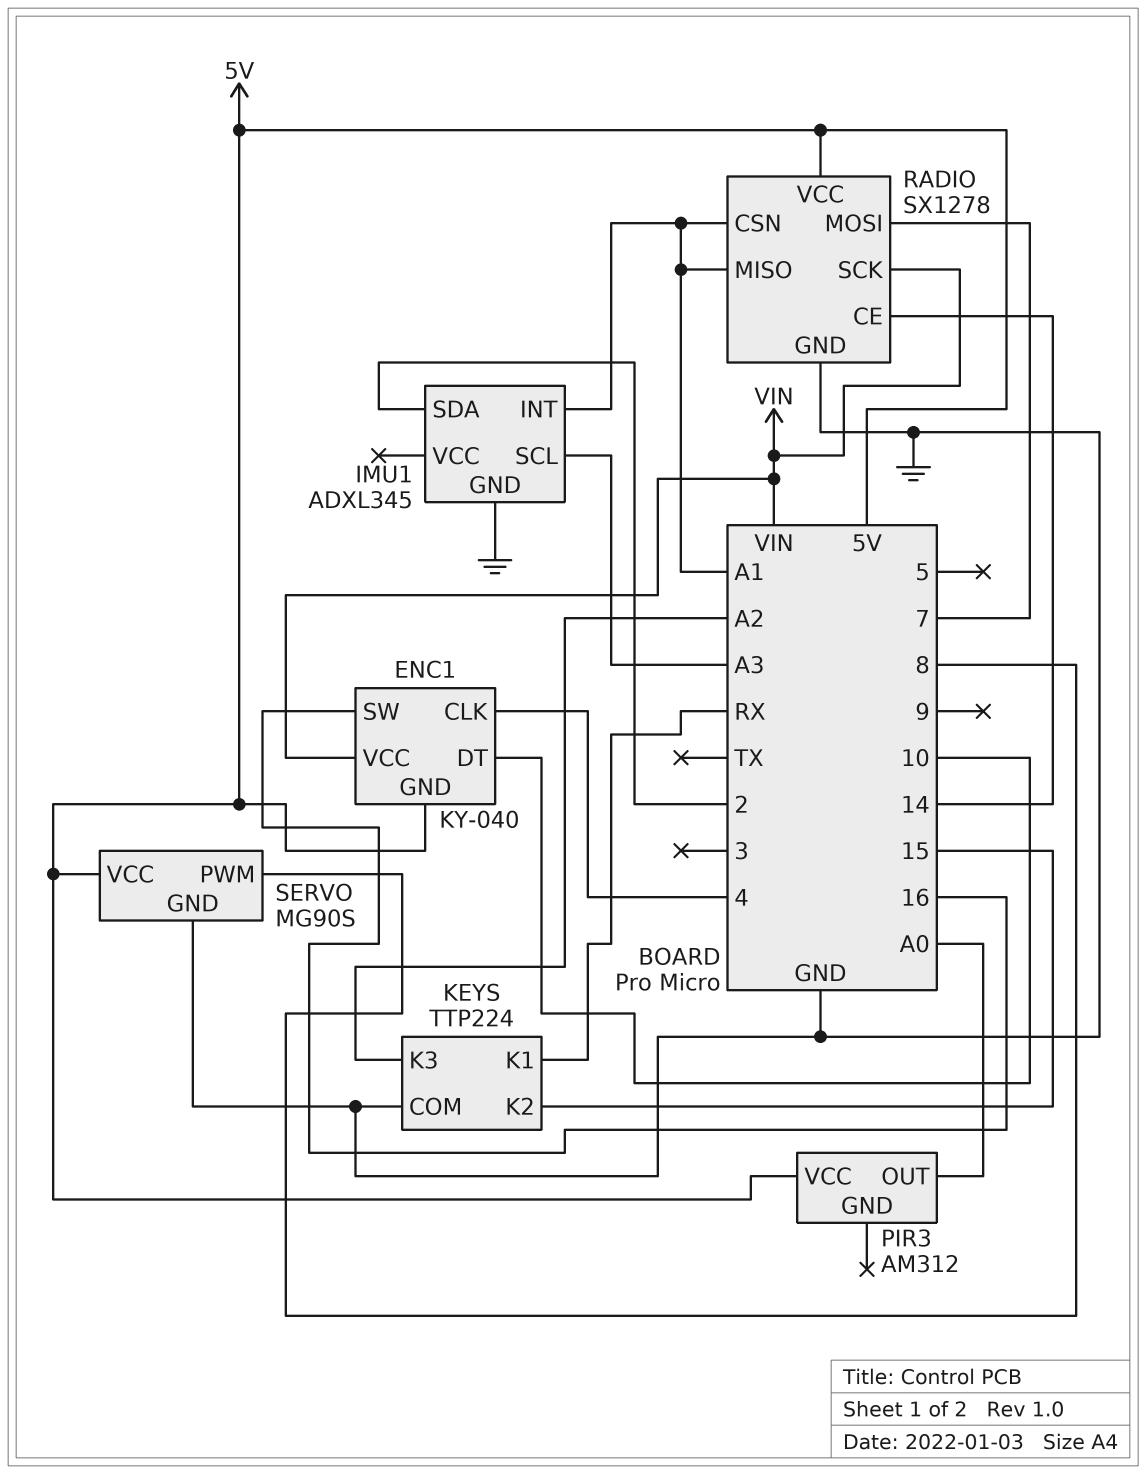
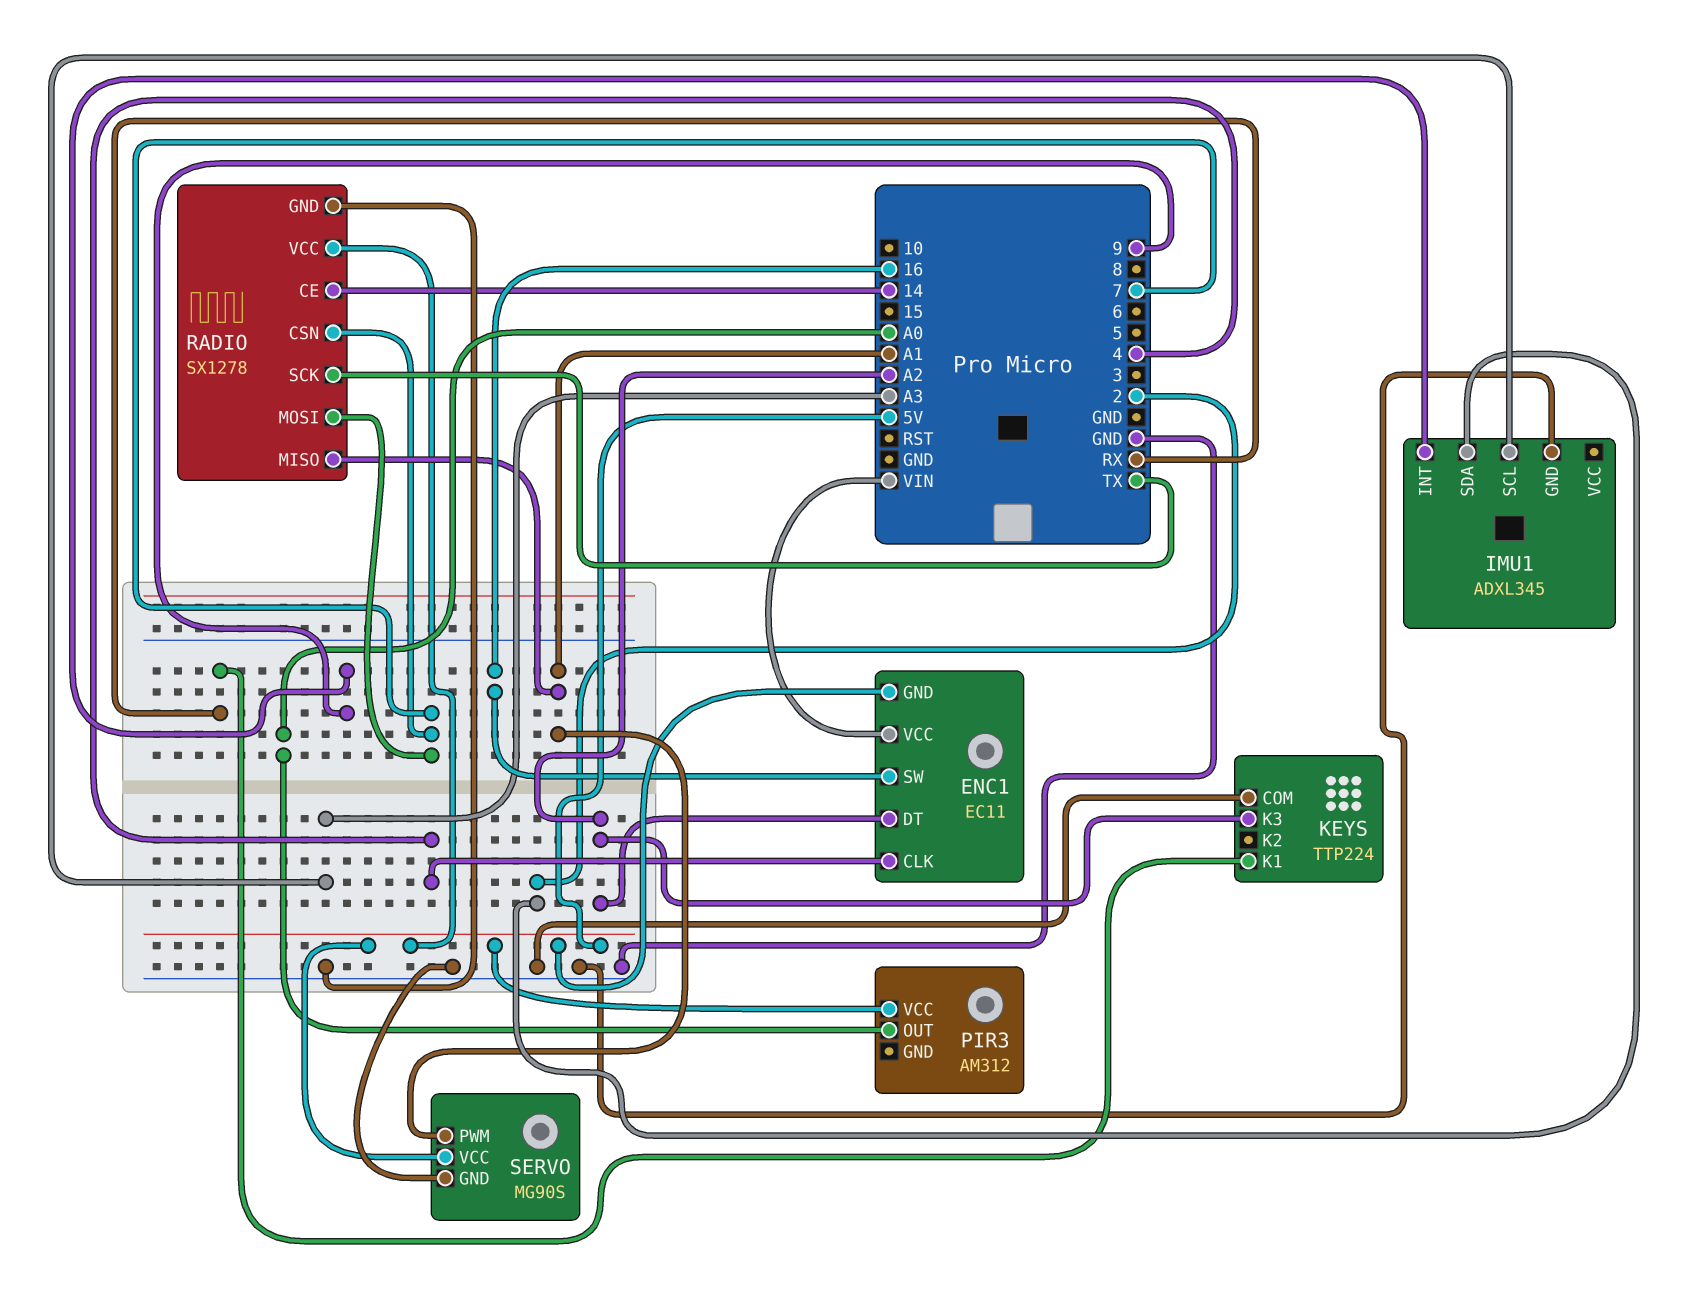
ENC1: KY-040 -> EC11
ENC1 pin DT: 10 -> A2
IMU1 pin INT: A1 -> 9
KEYS pin K2: 15 -> none
RADIO pin CSN: A1 -> 7
RADIO pin SCK: VIN -> TX
SERVO pin PWM: 8 -> A1

